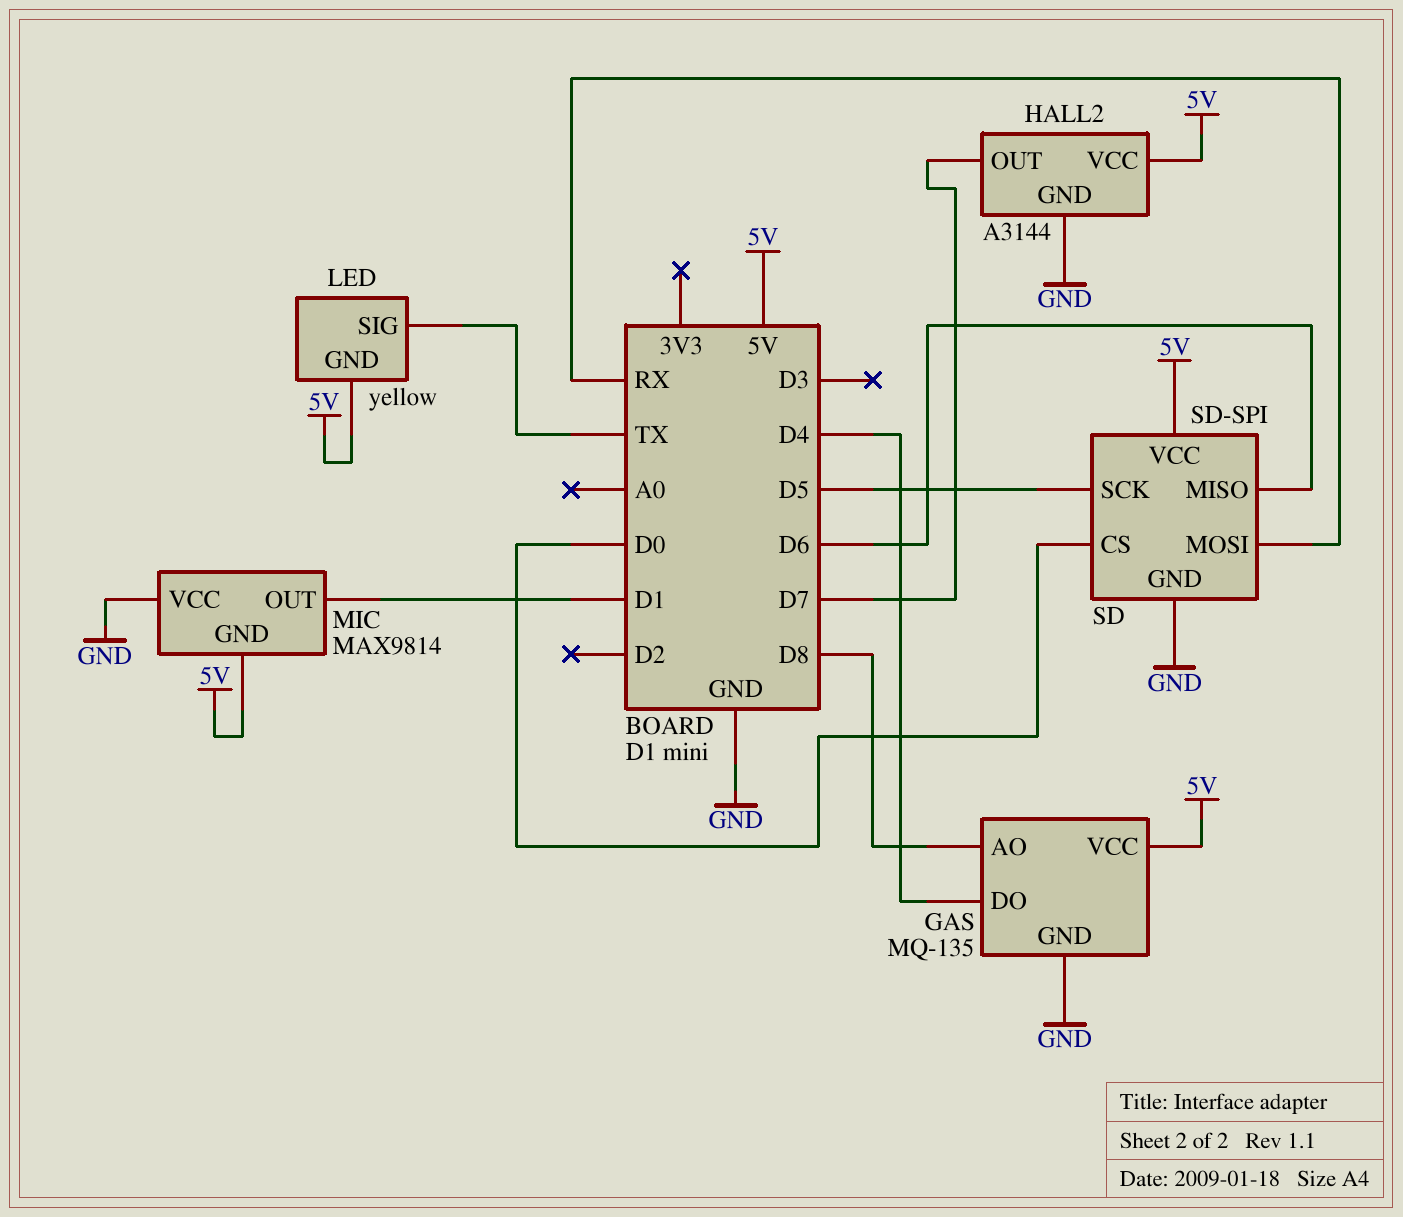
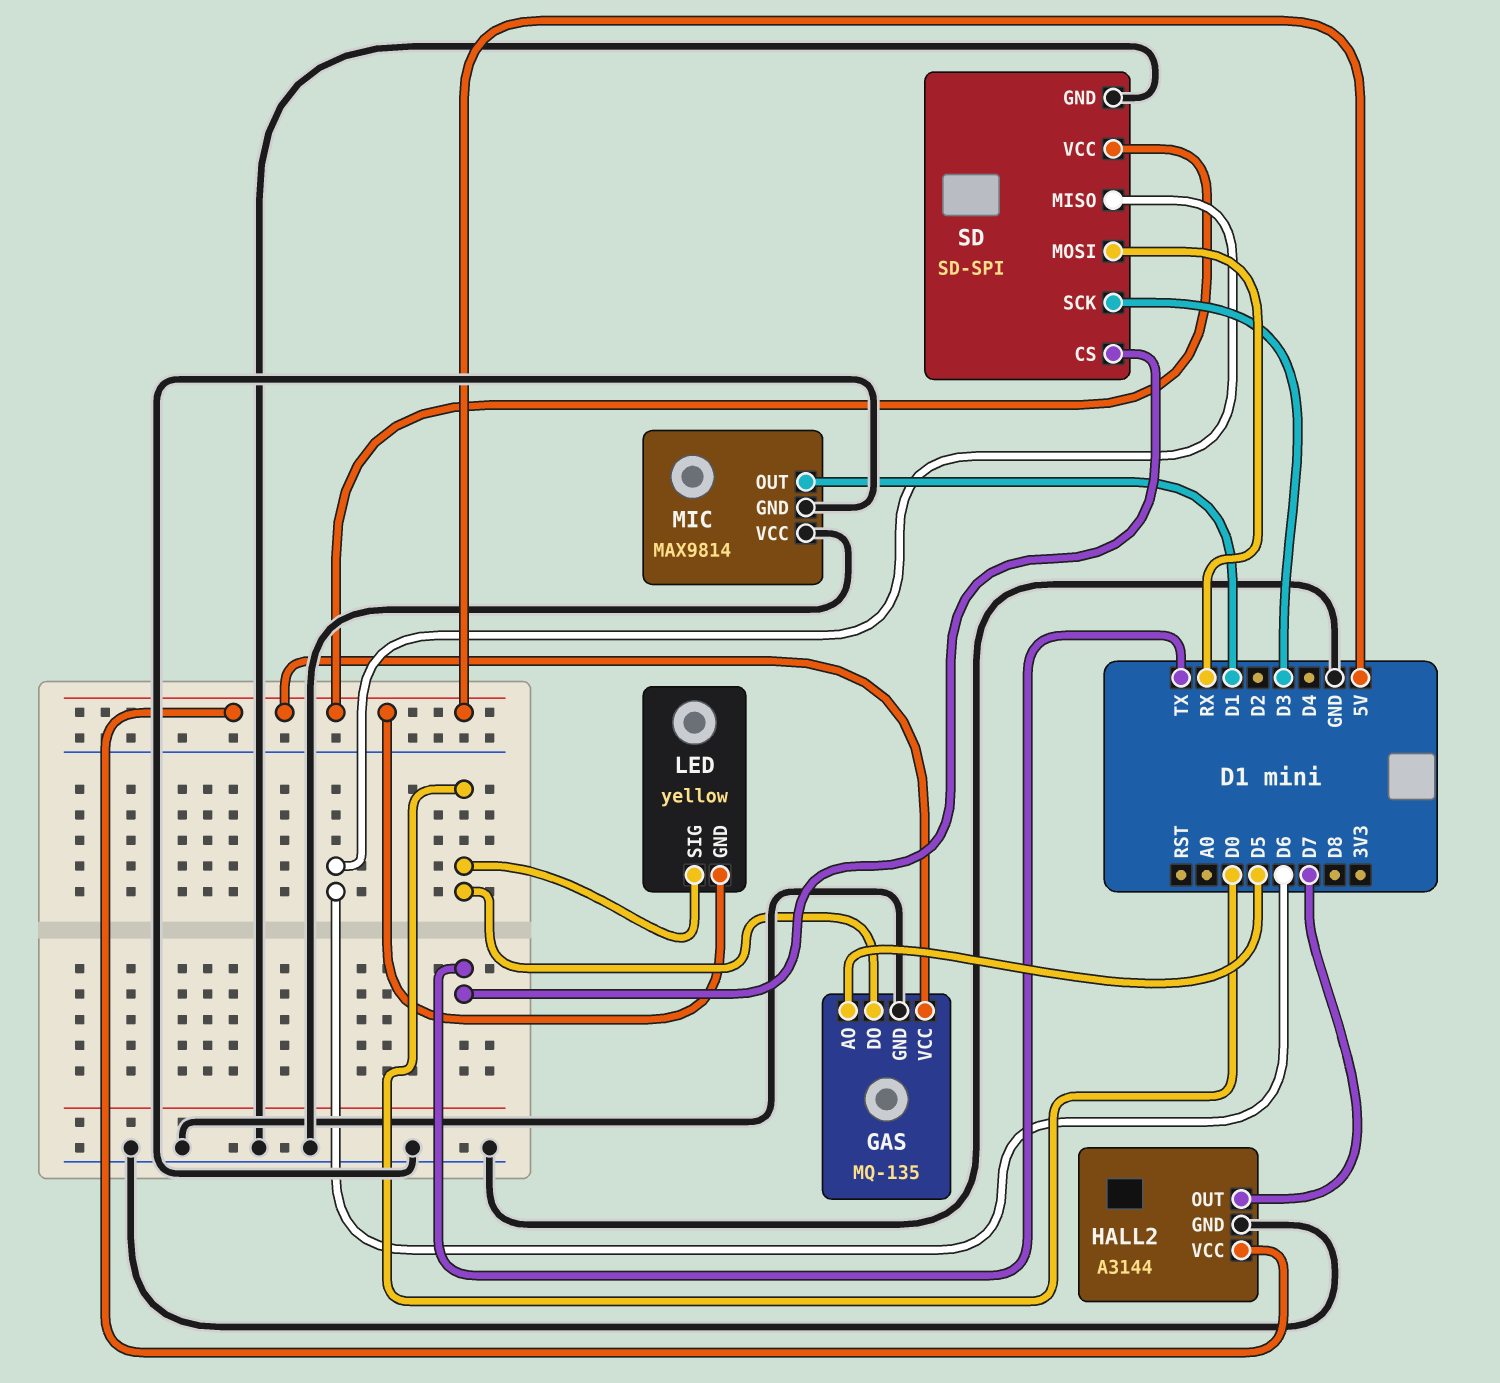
GAS pin AO: D8 -> D5
GAS pin DO: D4 -> D0
LED pin SIG: TX -> D0
MIC pin GND: 5V -> GND
SD pin CS: D0 -> TX
SD pin SCK: D5 -> D3

